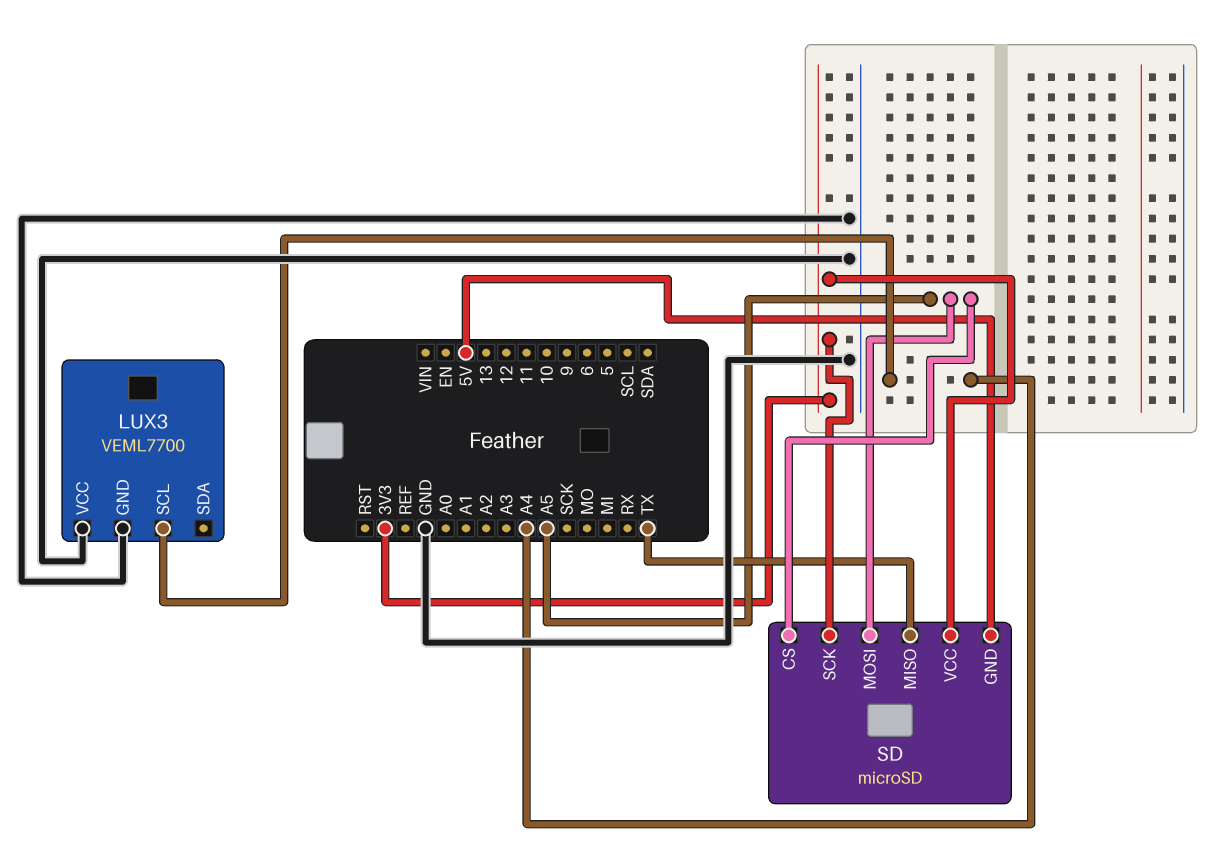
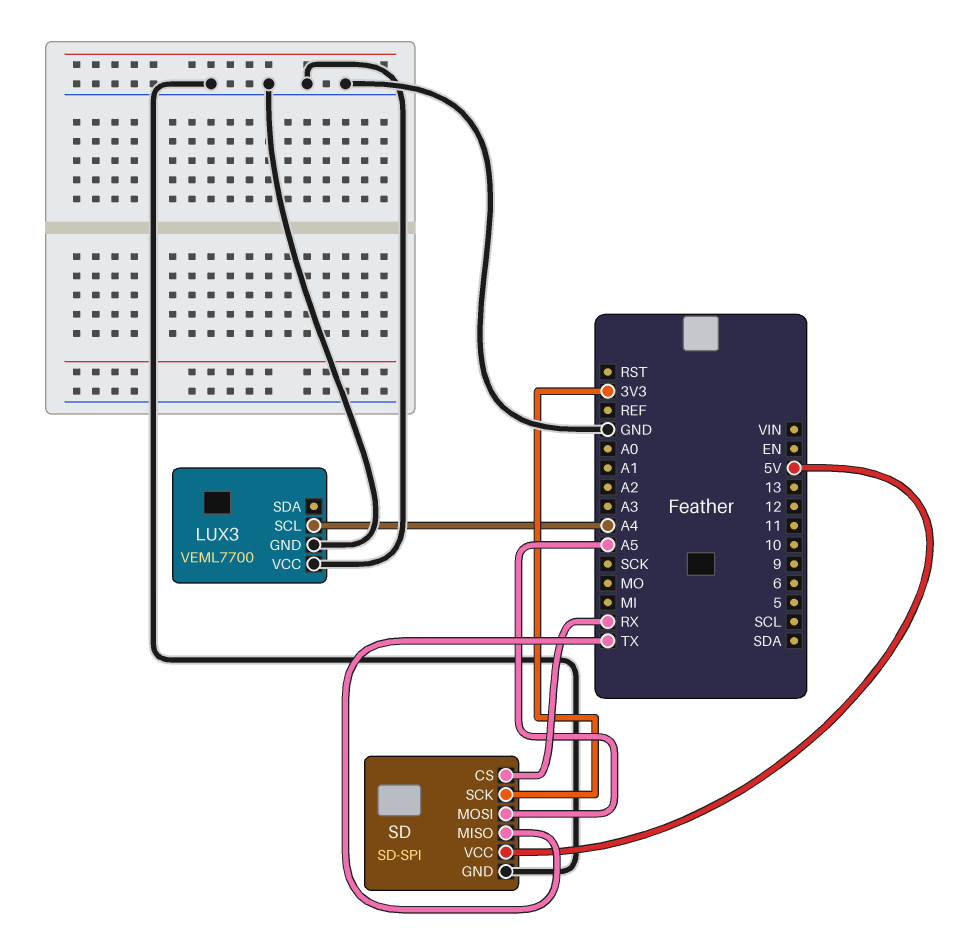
SD: microSD -> SD-SPI
SD pin CS: A5 -> RX
SD pin GND: 5V -> GND
SD pin VCC: 3V3 -> 5V

